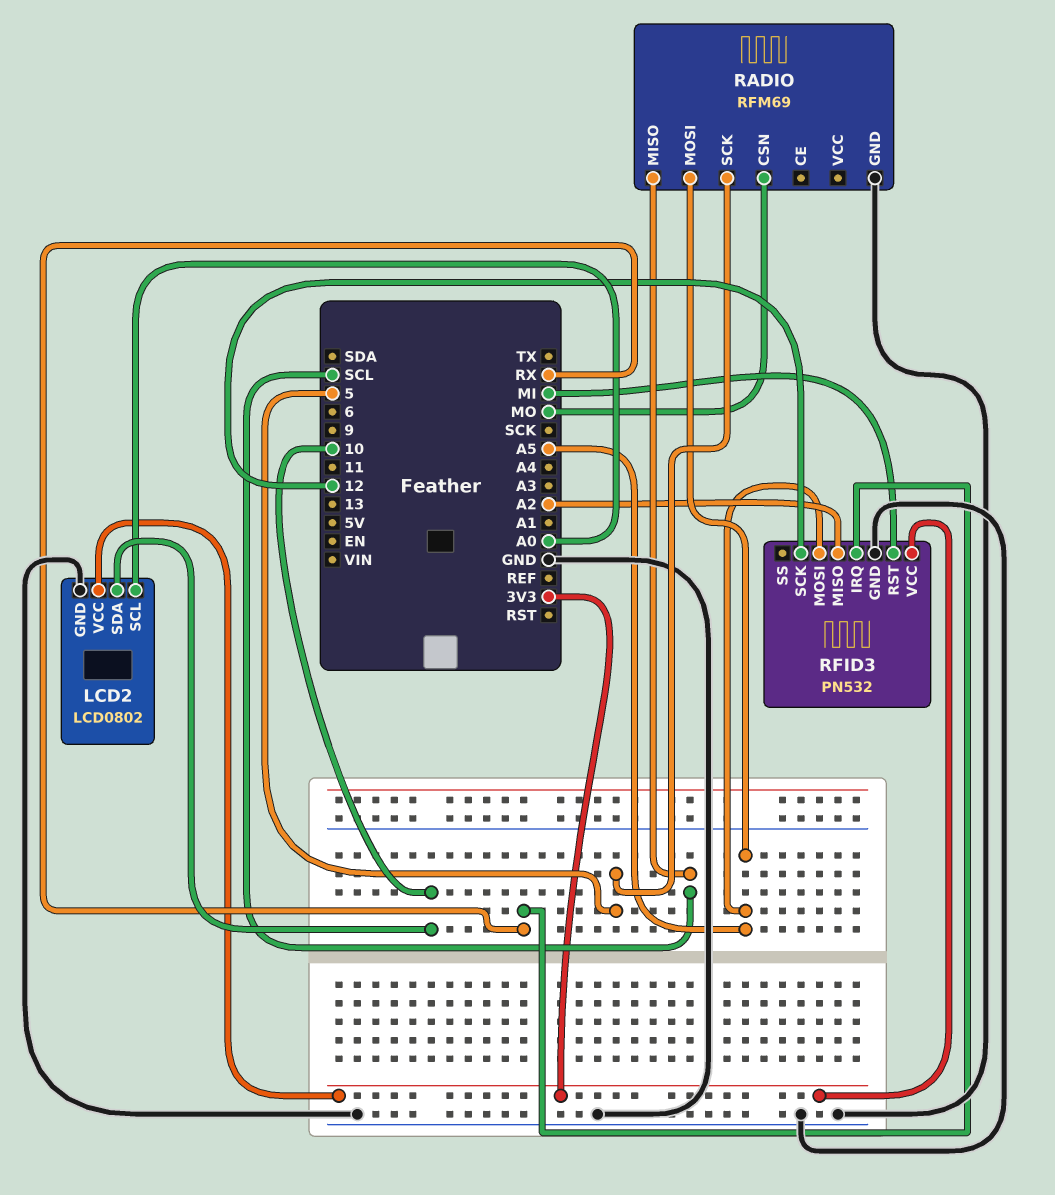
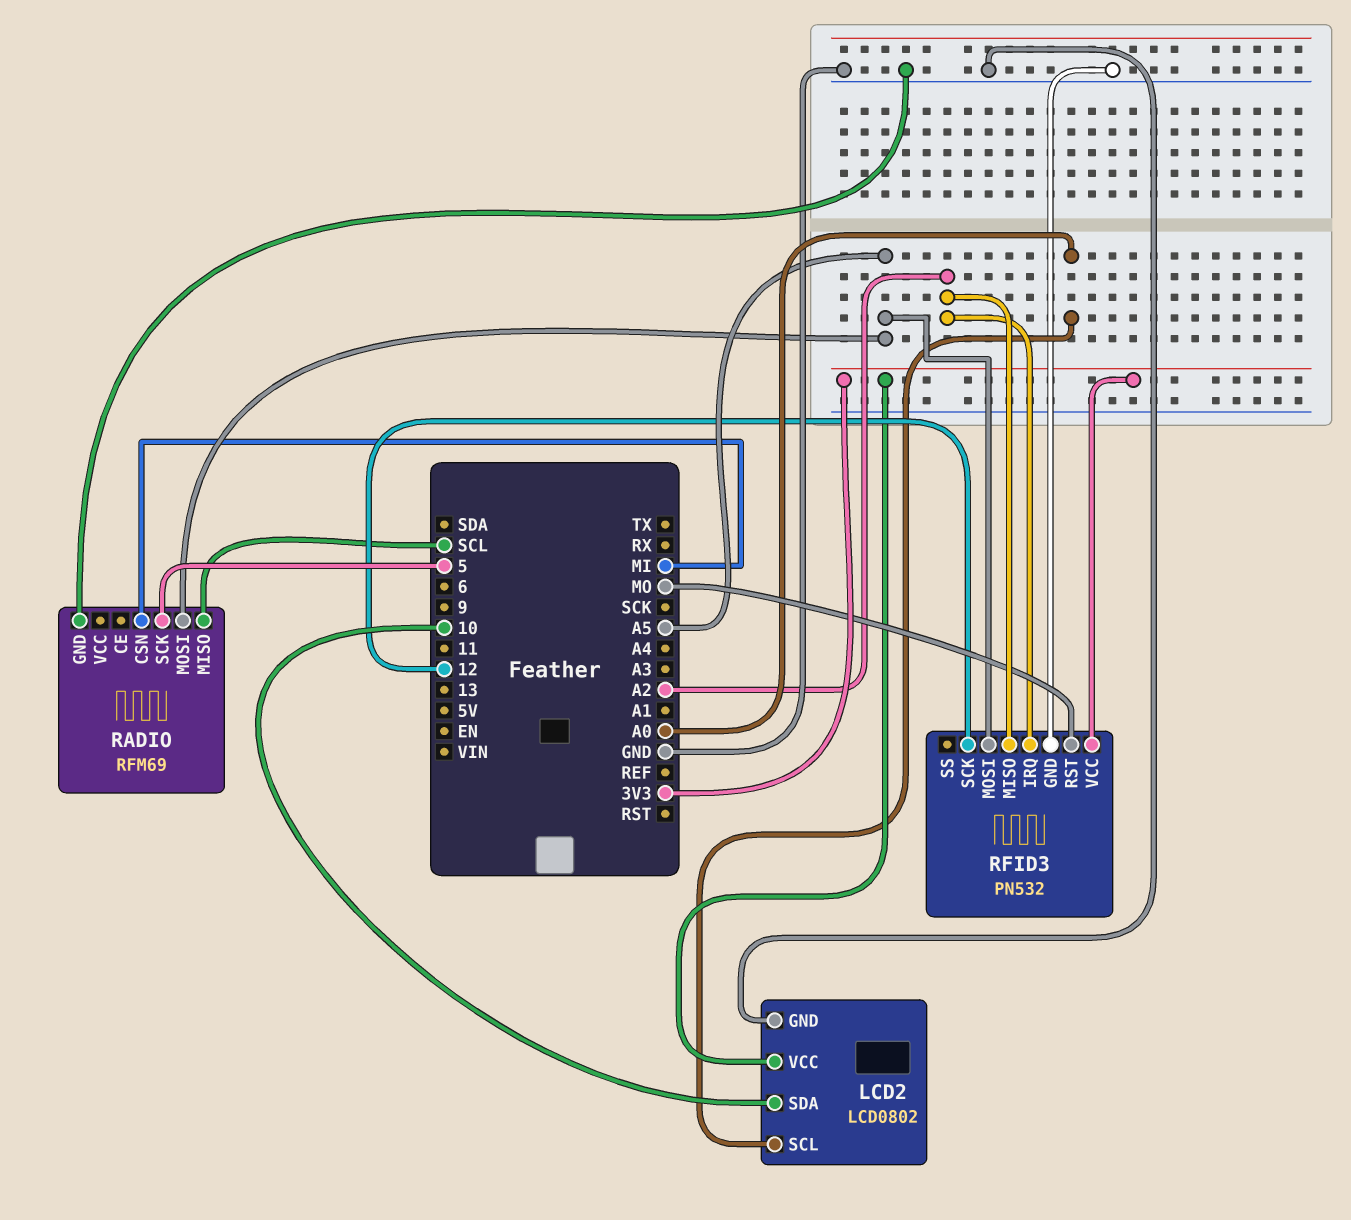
RADIO pin CSN: MO -> MI
RFID3 pin IRQ: RX -> A2
RFID3 pin RST: MI -> MO

